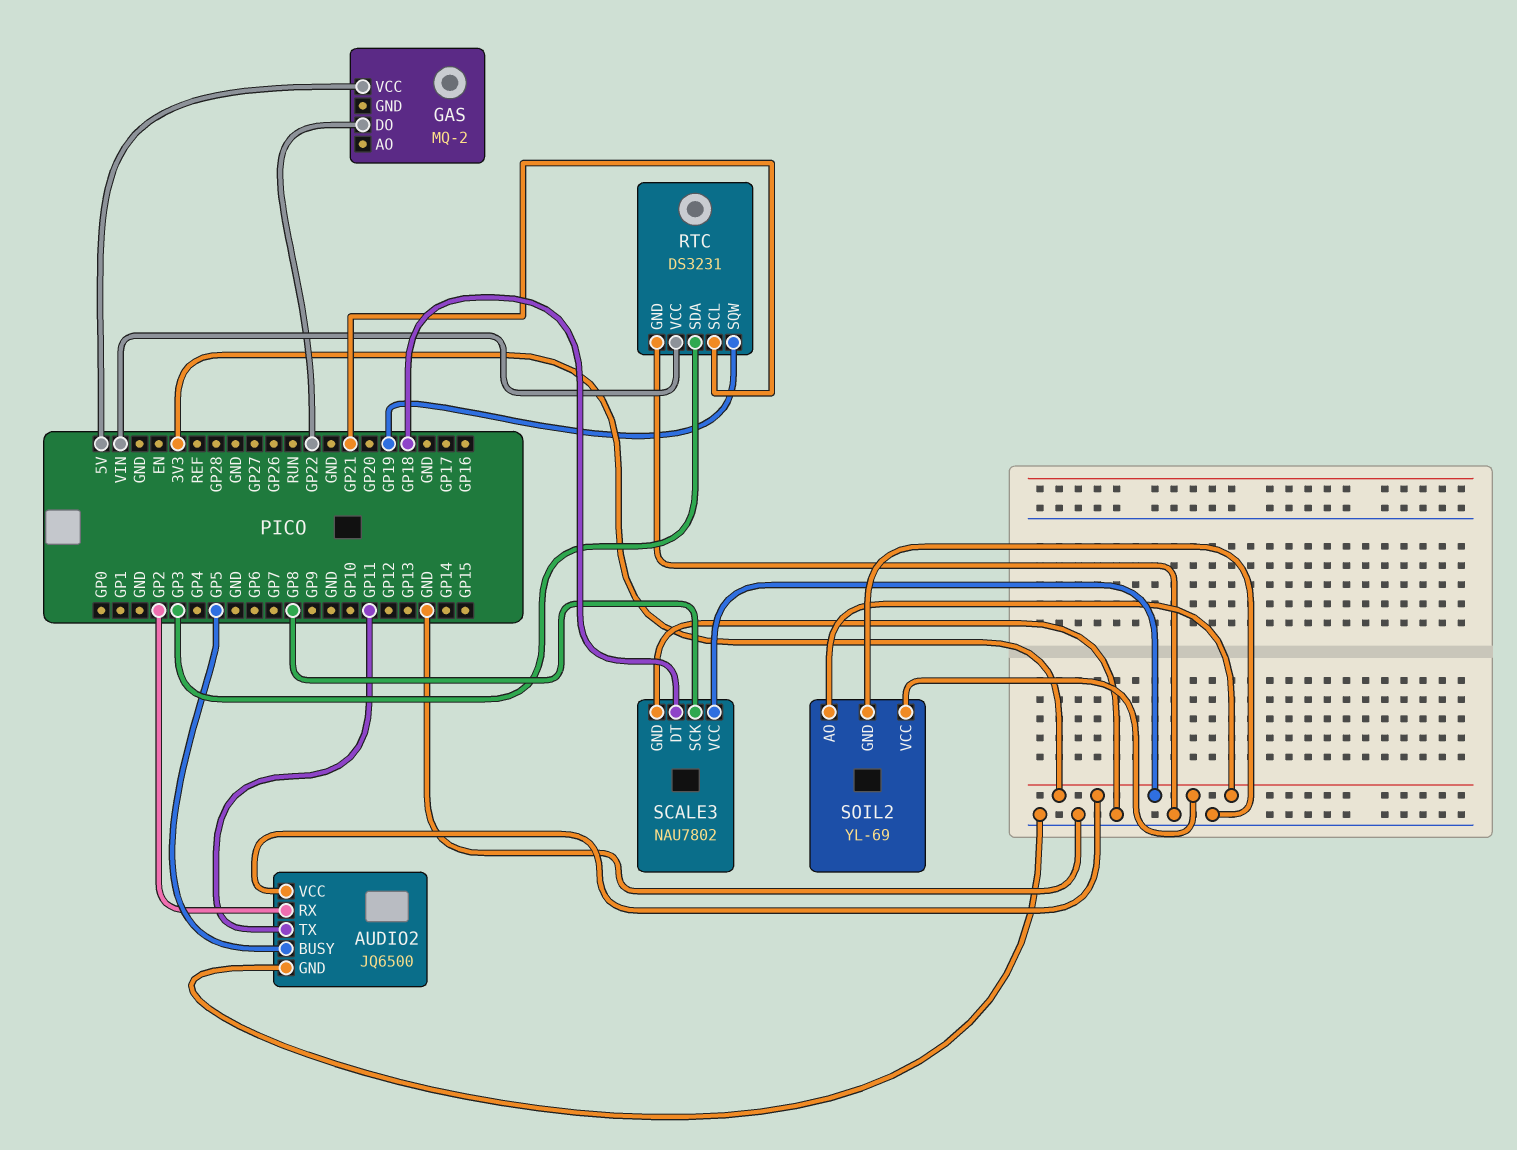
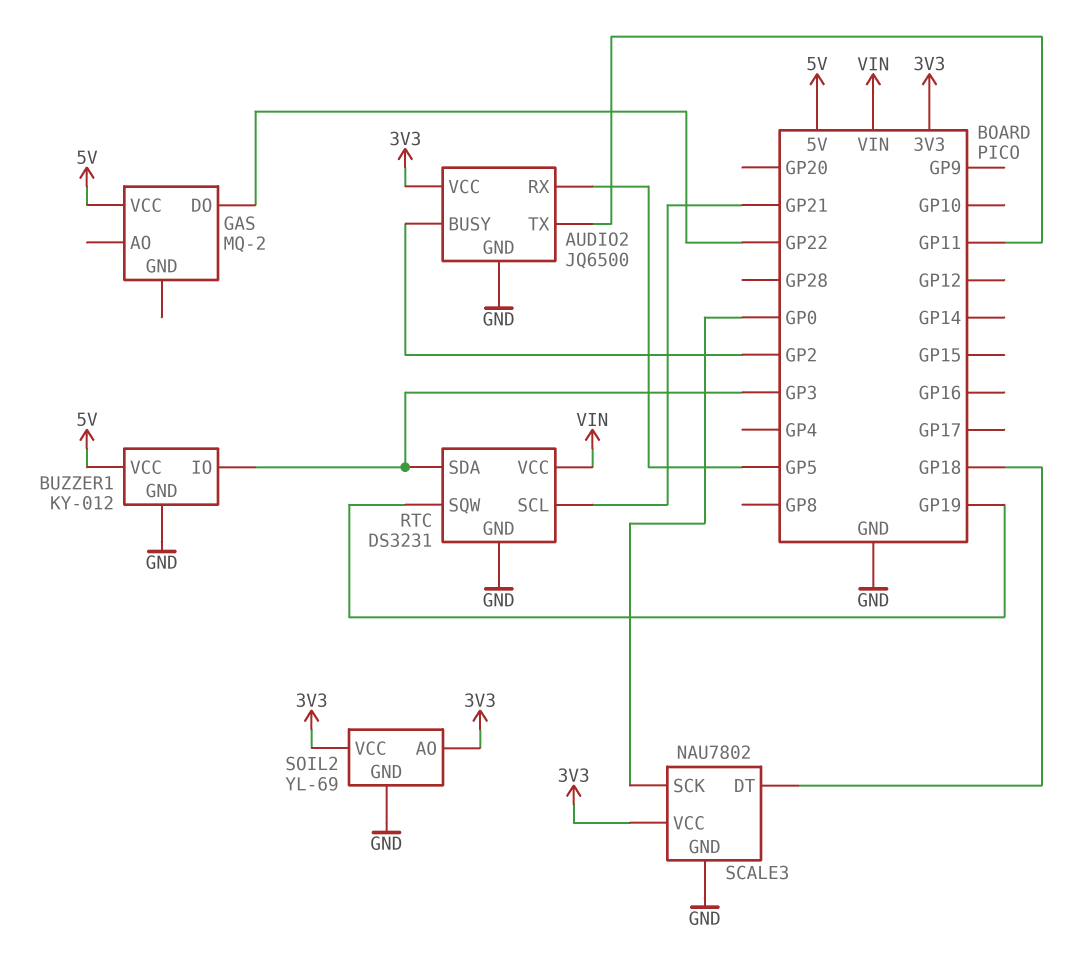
AUDIO2 pin BUSY: GP5 -> GP2
AUDIO2 pin RX: GP2 -> GP5
BUZZER1: none -> KY-012
BUZZER1 pin GND: none -> GND
BUZZER1 pin IO: none -> GP3
BUZZER1 pin VCC: none -> 5V
SCALE3 pin SCK: GP8 -> GP0

